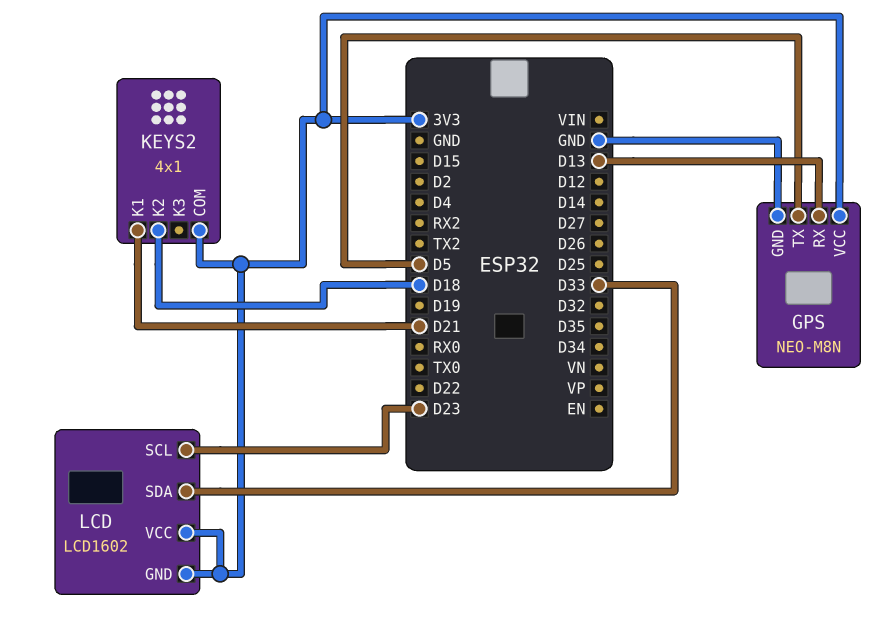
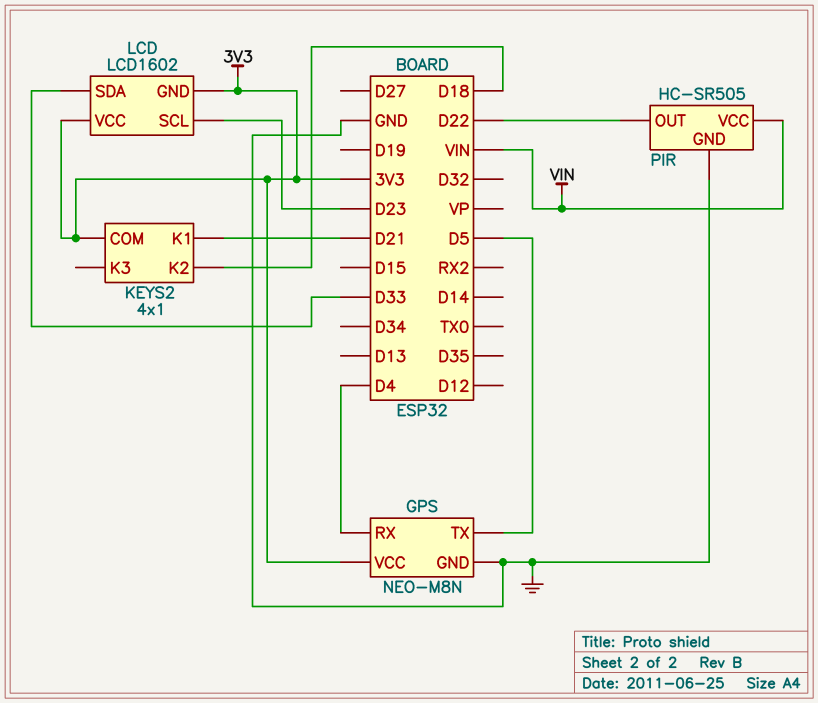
GPS pin RX: D13 -> D4
PIR: none -> HC-SR505
PIR pin GND: none -> GND
PIR pin OUT: none -> D22
PIR pin VCC: none -> VIN

